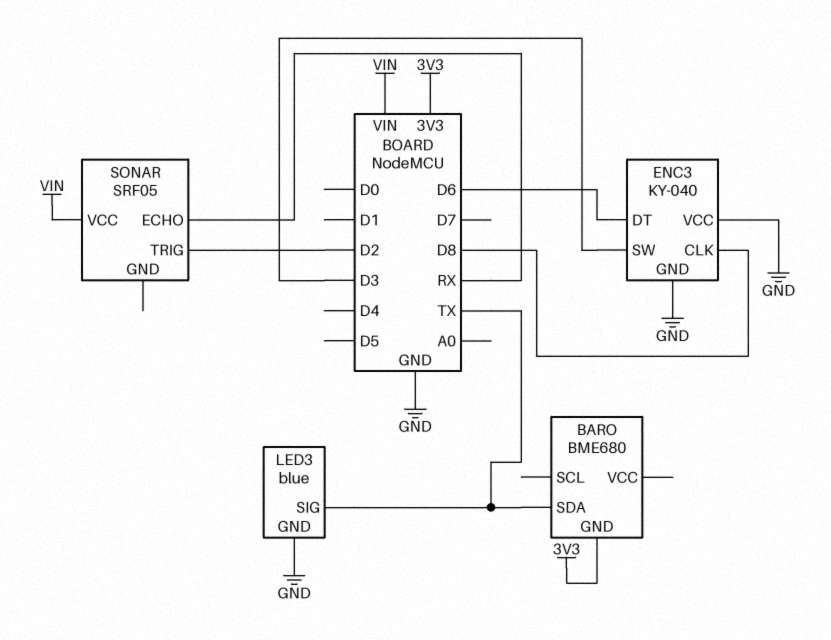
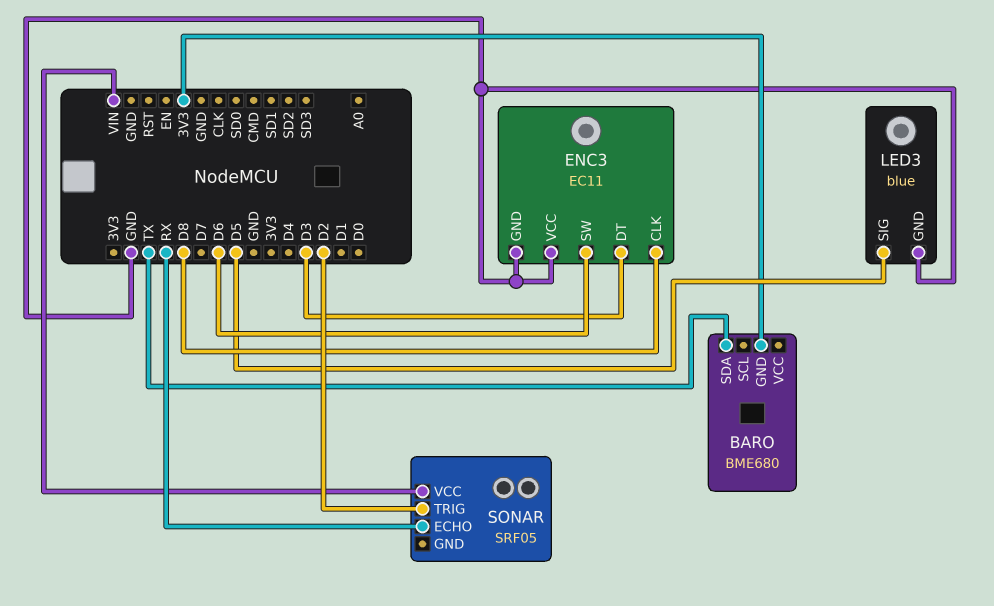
ENC3: KY-040 -> EC11
ENC3 pin DT: D6 -> D3
ENC3 pin SW: D3 -> D6
LED3 pin SIG: TX -> D5

